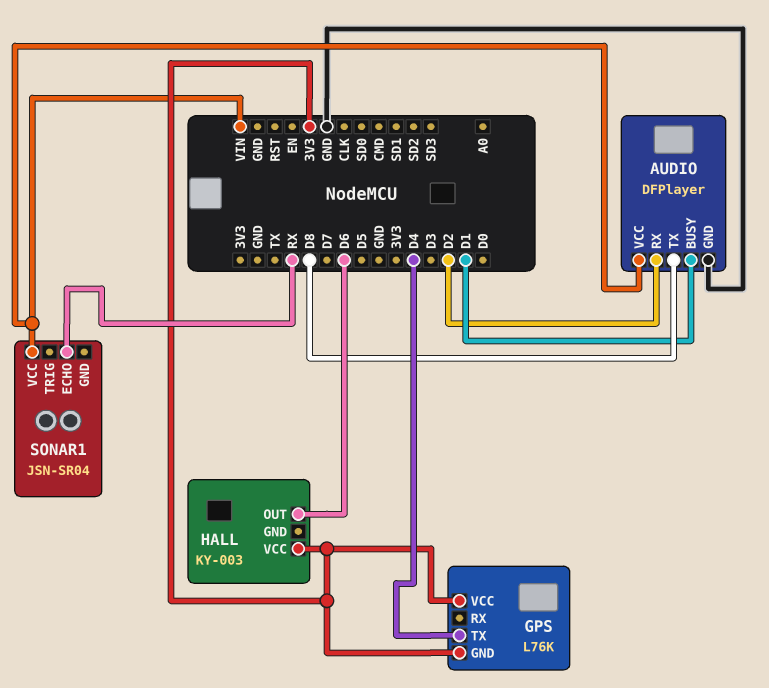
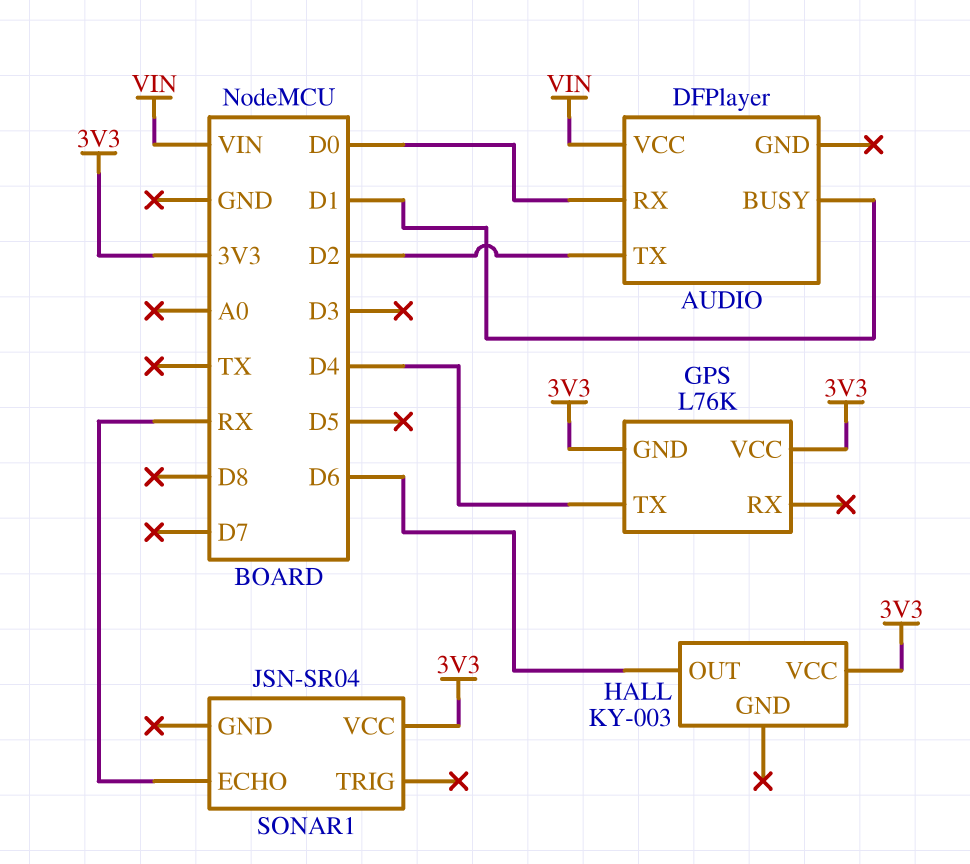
AUDIO pin GND: GND -> none
AUDIO pin RX: D2 -> D0
AUDIO pin TX: D8 -> D2
SONAR1 pin VCC: VIN -> 3V3

